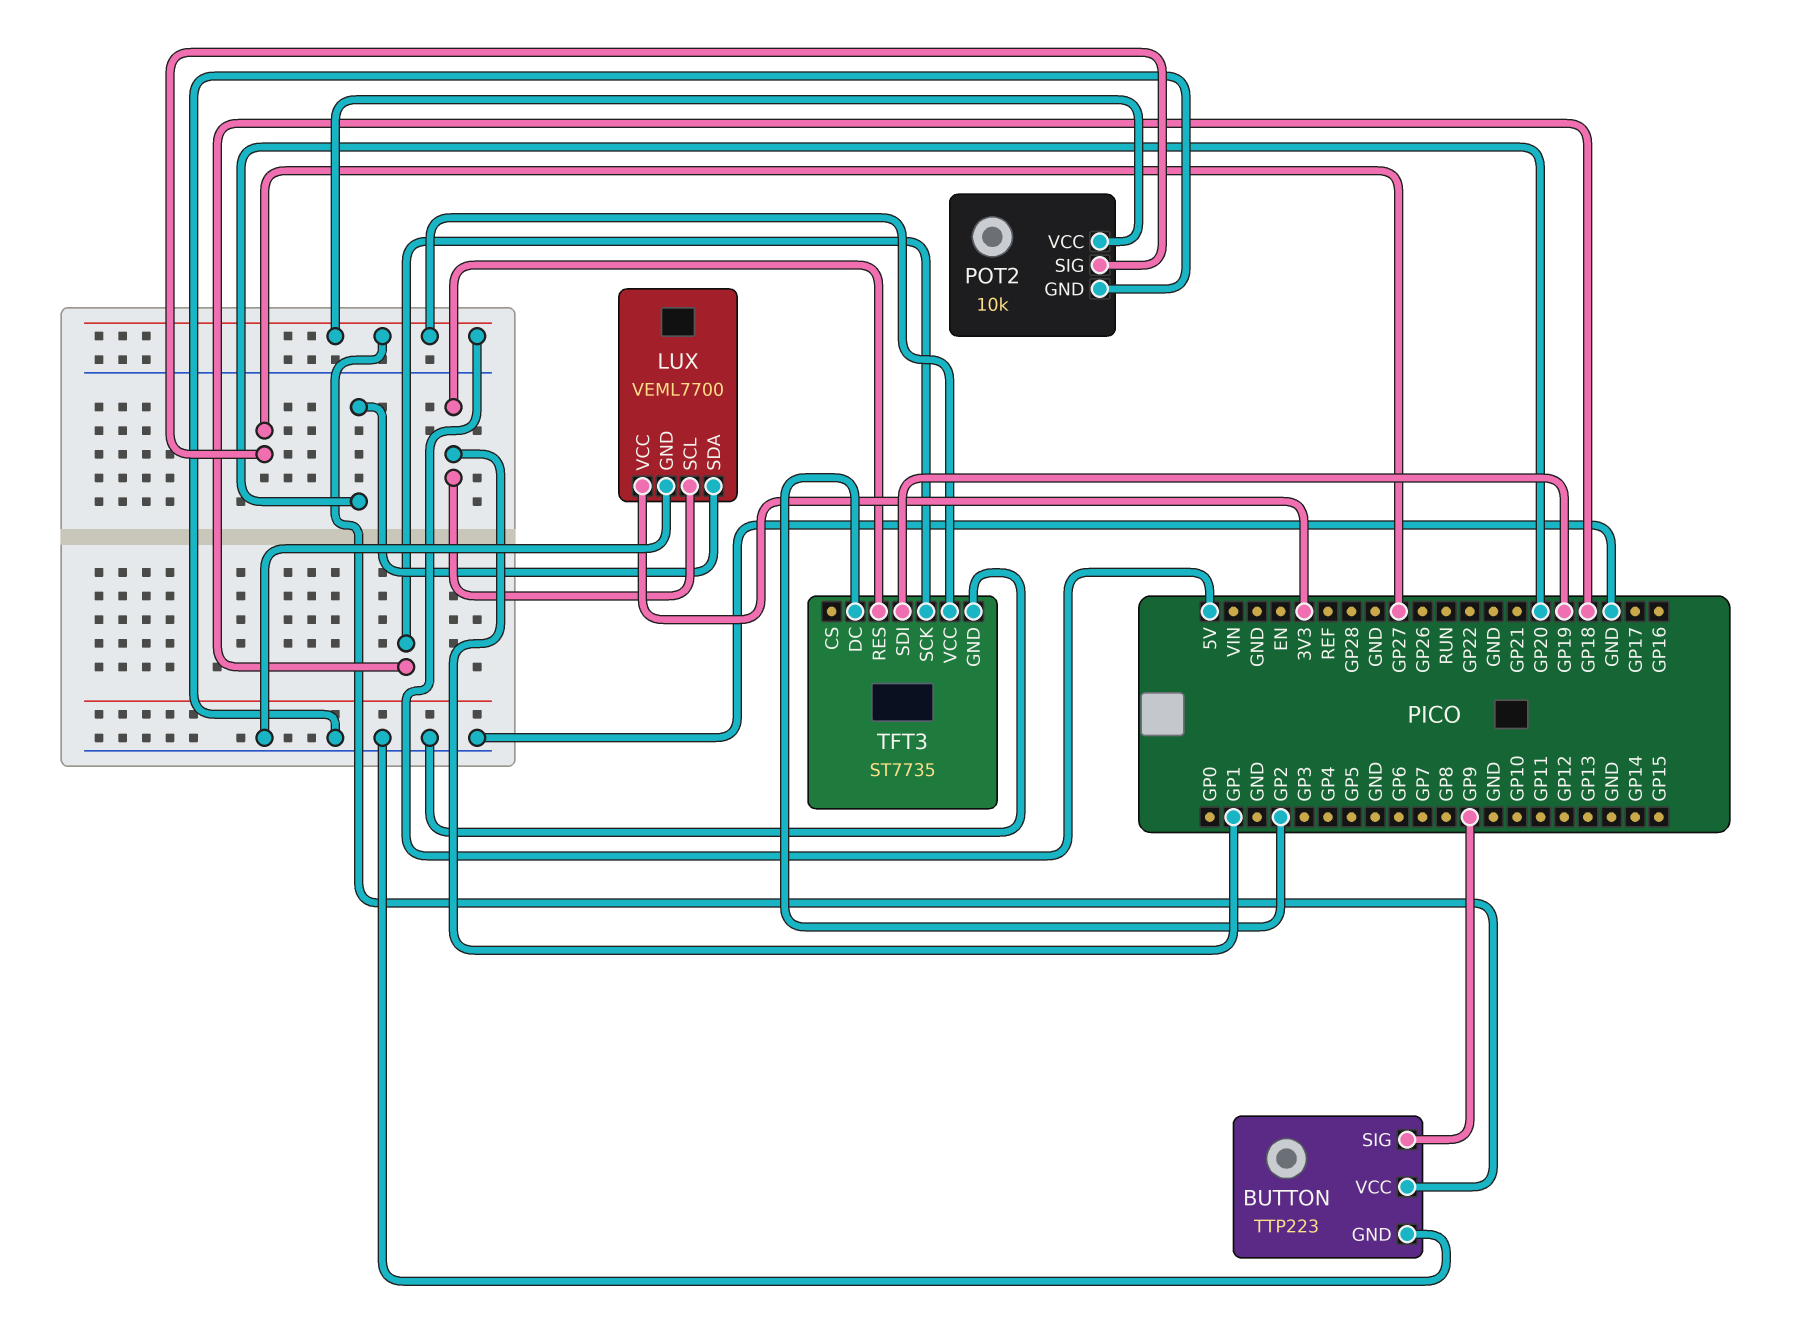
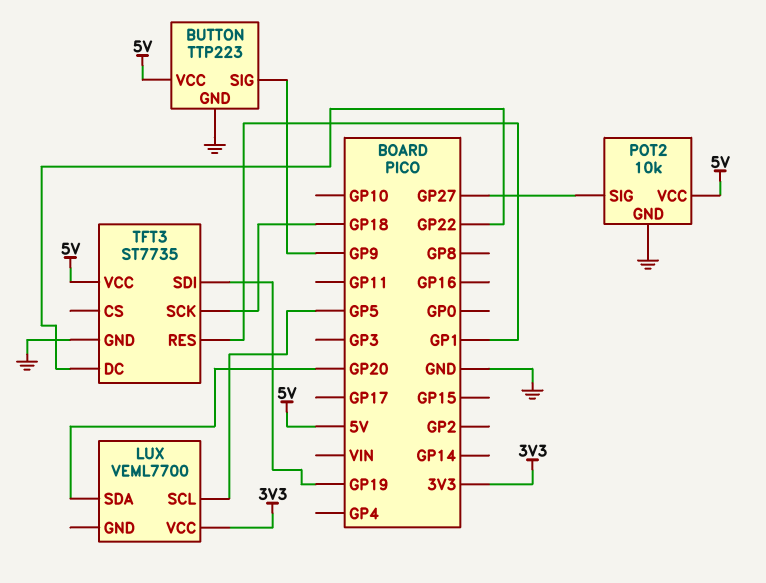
LUX pin GND: GND -> none
LUX pin SCL: GP1 -> GP5
TFT3 pin DC: GP2 -> GP22

